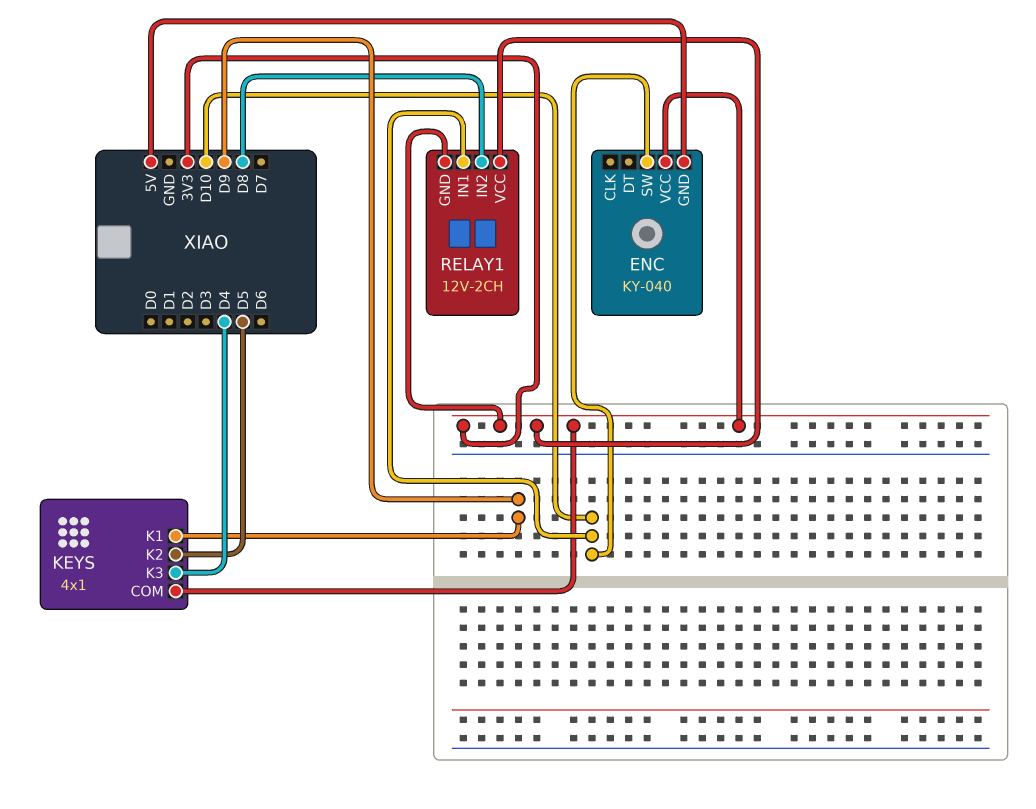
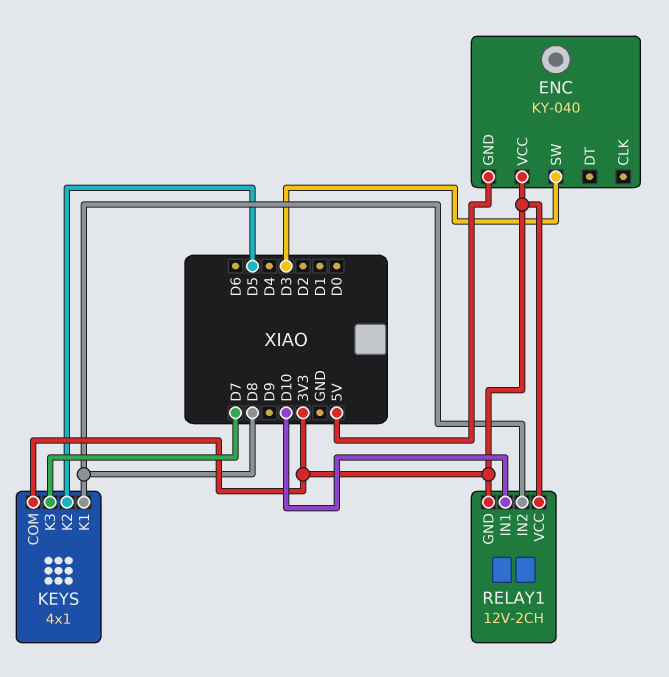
ENC pin SW: D10 -> D3
KEYS pin K1: D9 -> D8
KEYS pin K3: D4 -> D7

